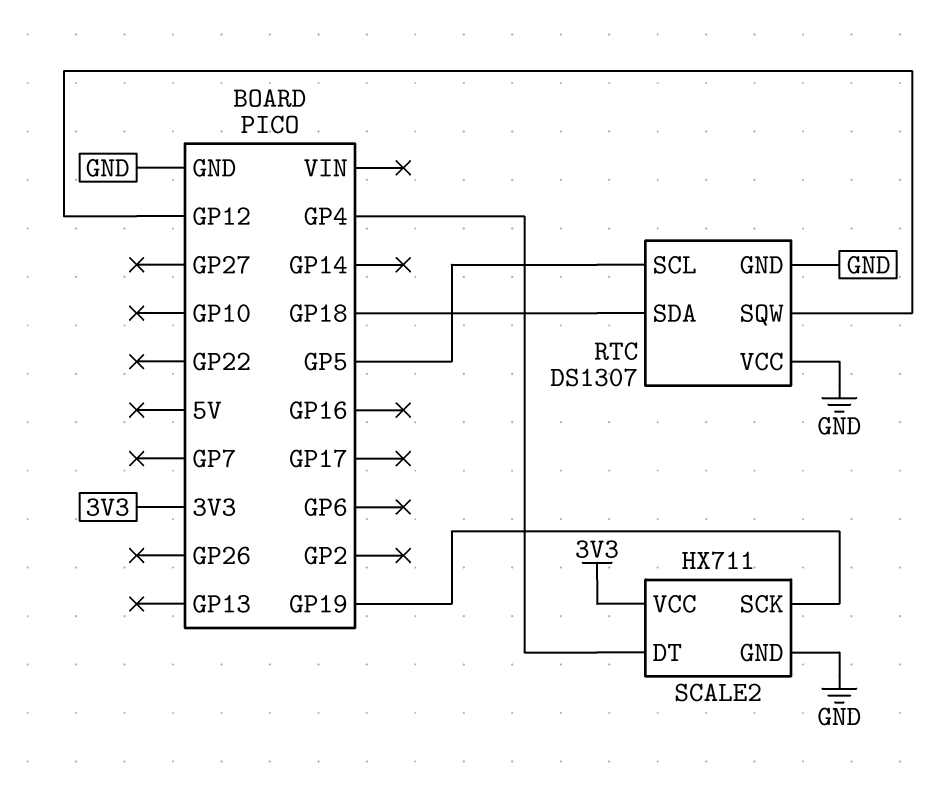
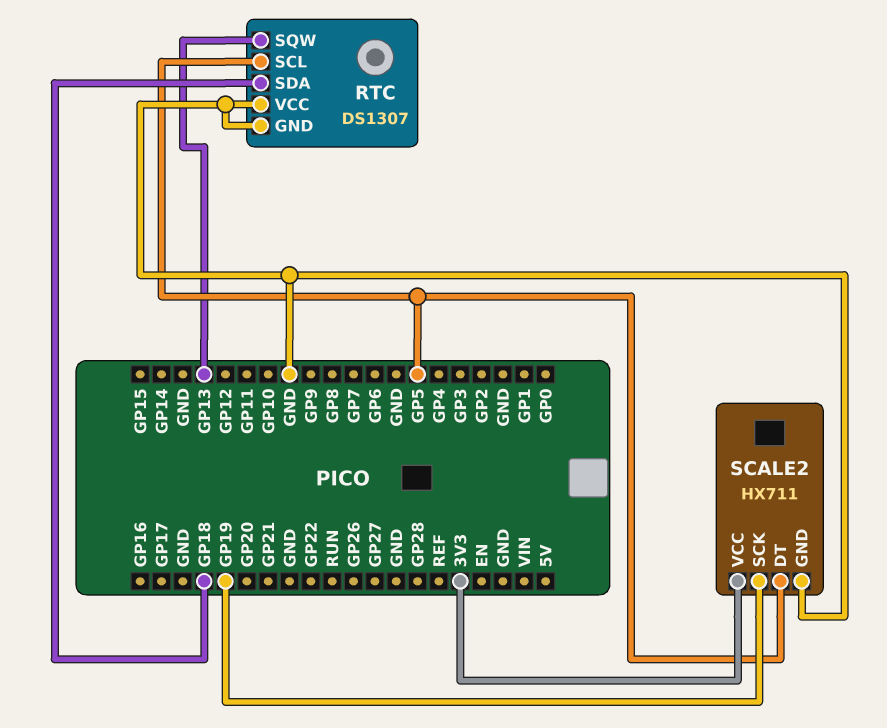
RTC pin SQW: GP12 -> GP13
SCALE2 pin DT: GP4 -> GP5

